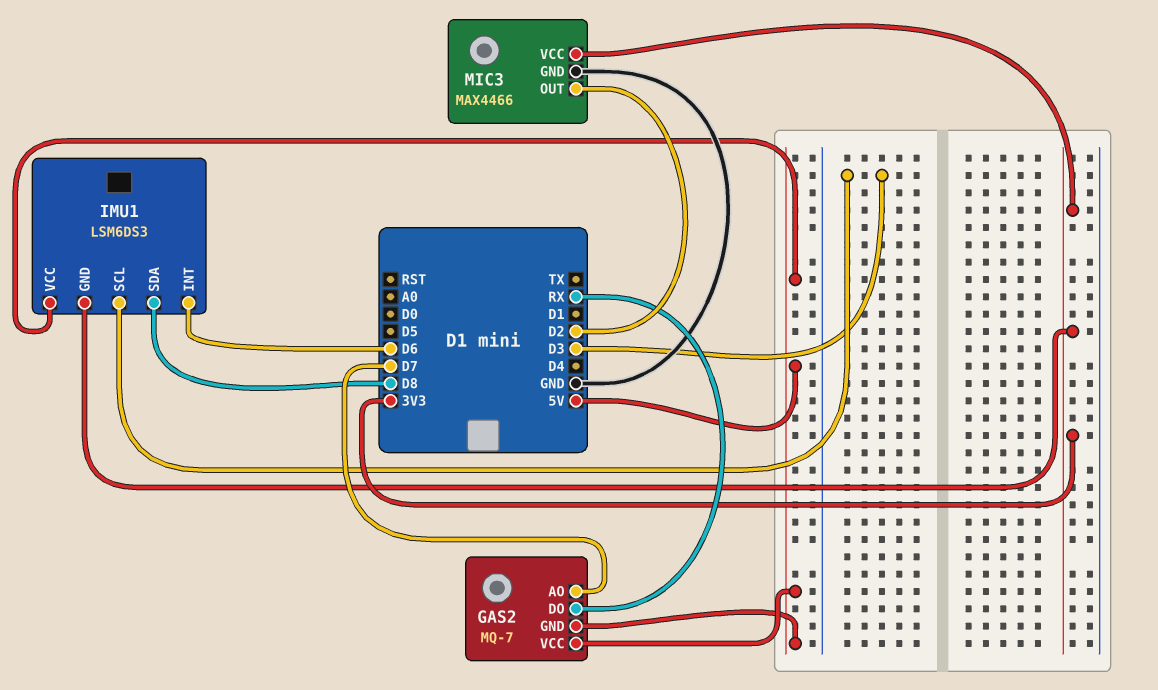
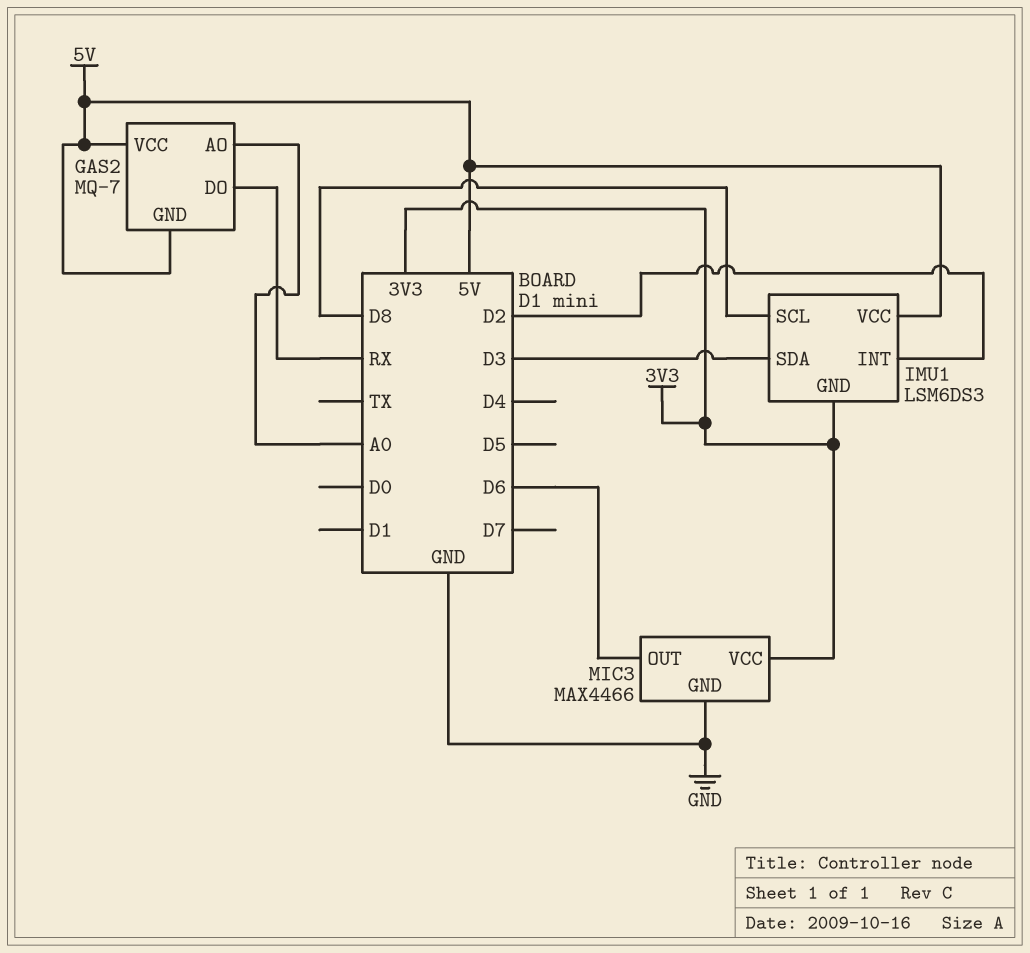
GAS2 pin AO: D7 -> A0
IMU1 pin INT: D6 -> D2
IMU1 pin SCL: D3 -> D8
IMU1 pin SDA: D8 -> D3
MIC3 pin OUT: D2 -> D6

